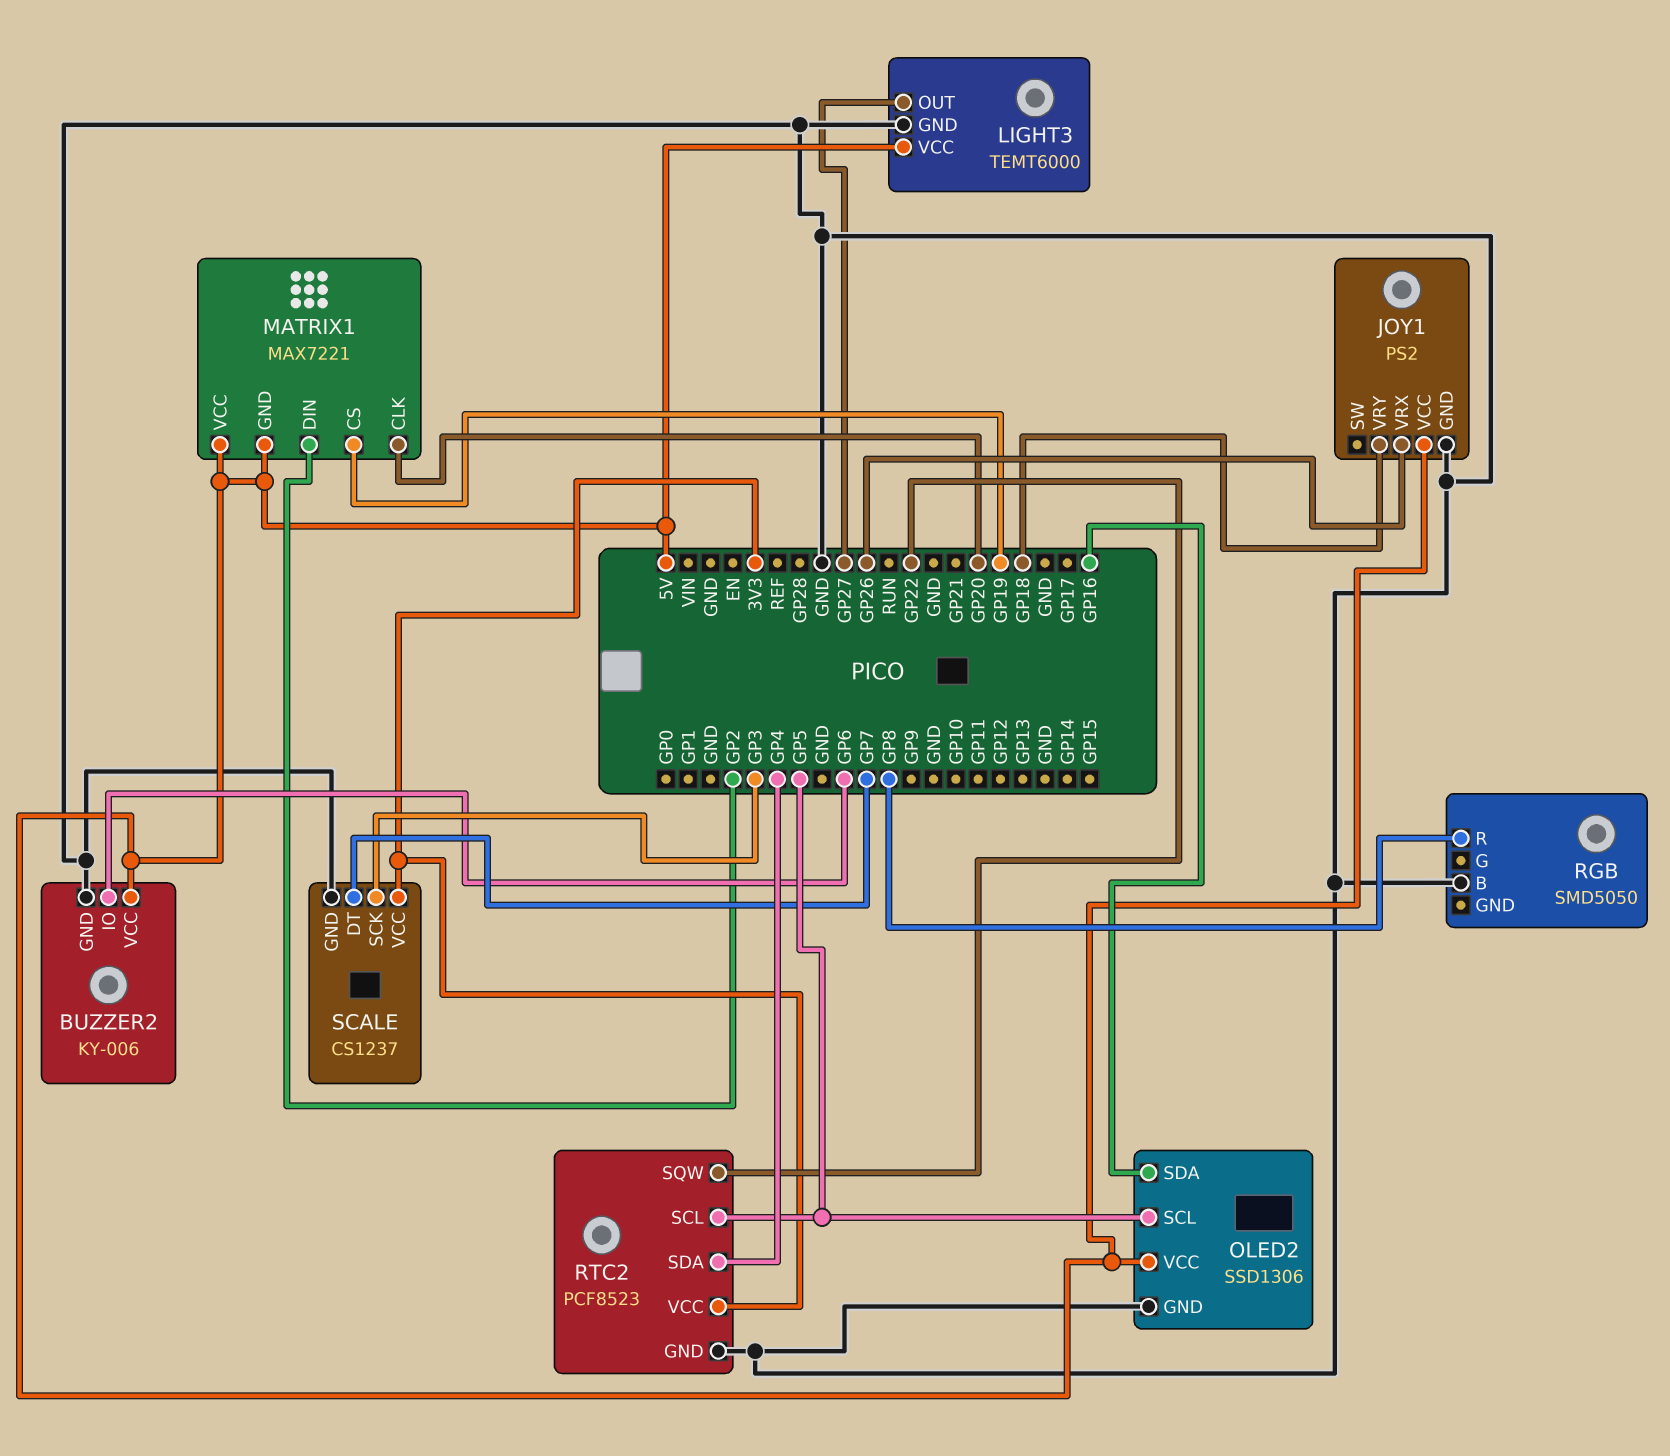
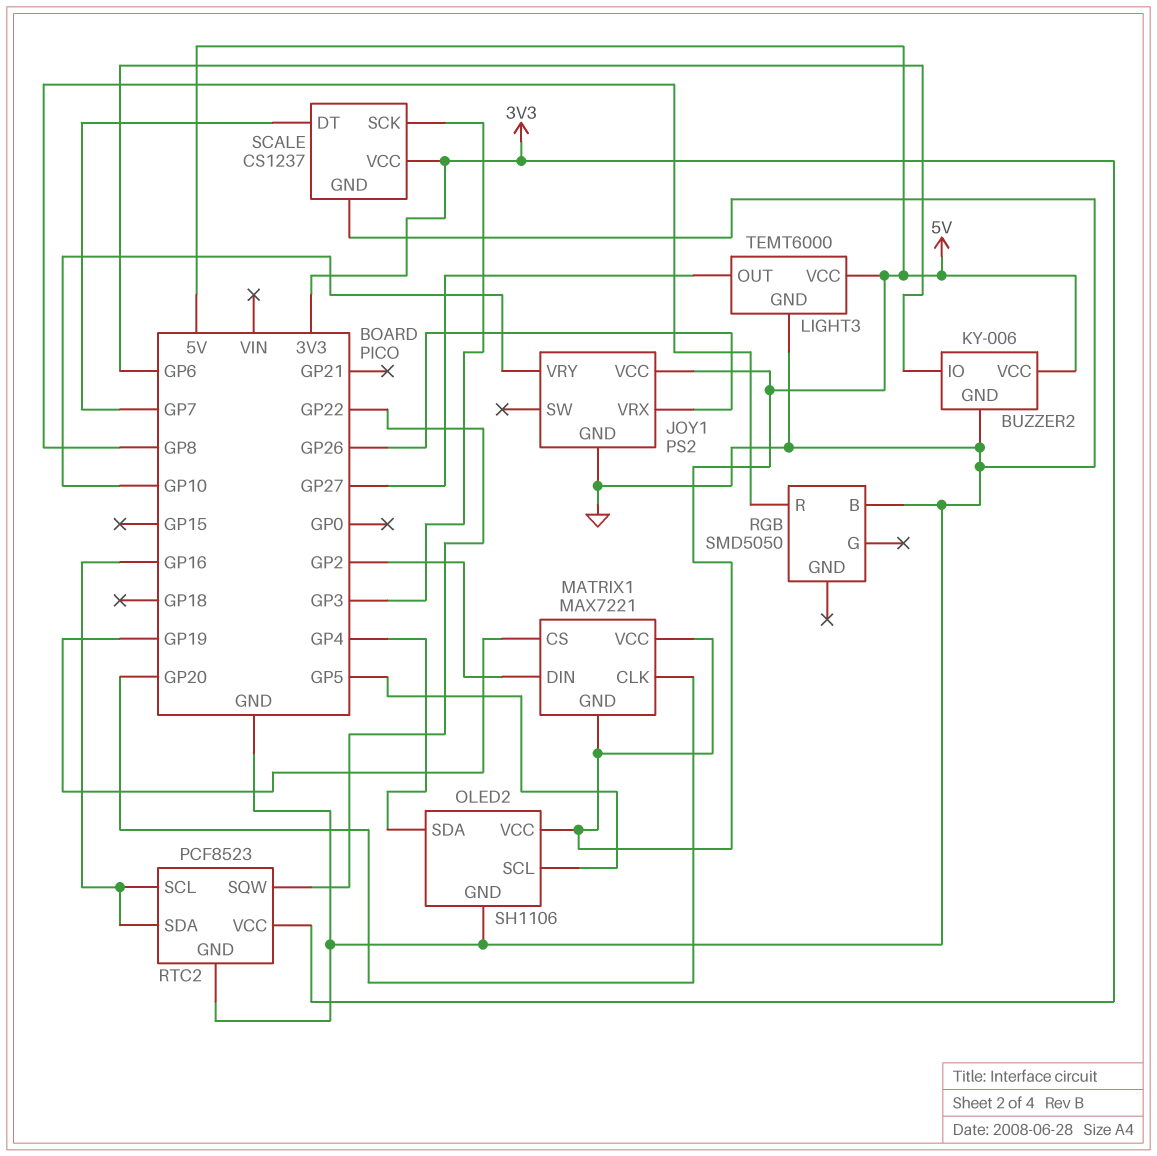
JOY1 pin VRY: GP18 -> GP10
OLED2: SSD1306 -> SH1106
OLED2 pin SDA: GP16 -> GP4
RTC2 pin SCL: GP5 -> GP16
RTC2 pin SDA: GP4 -> GP16

